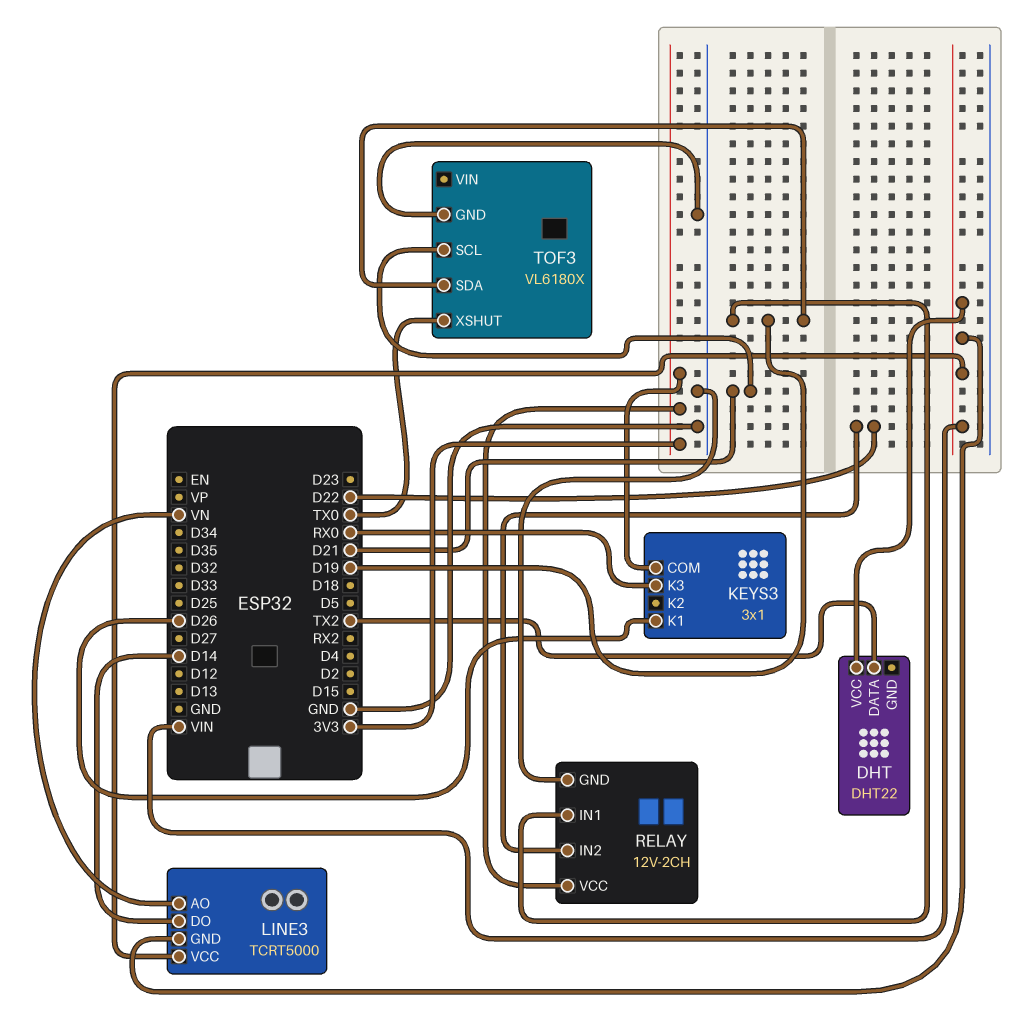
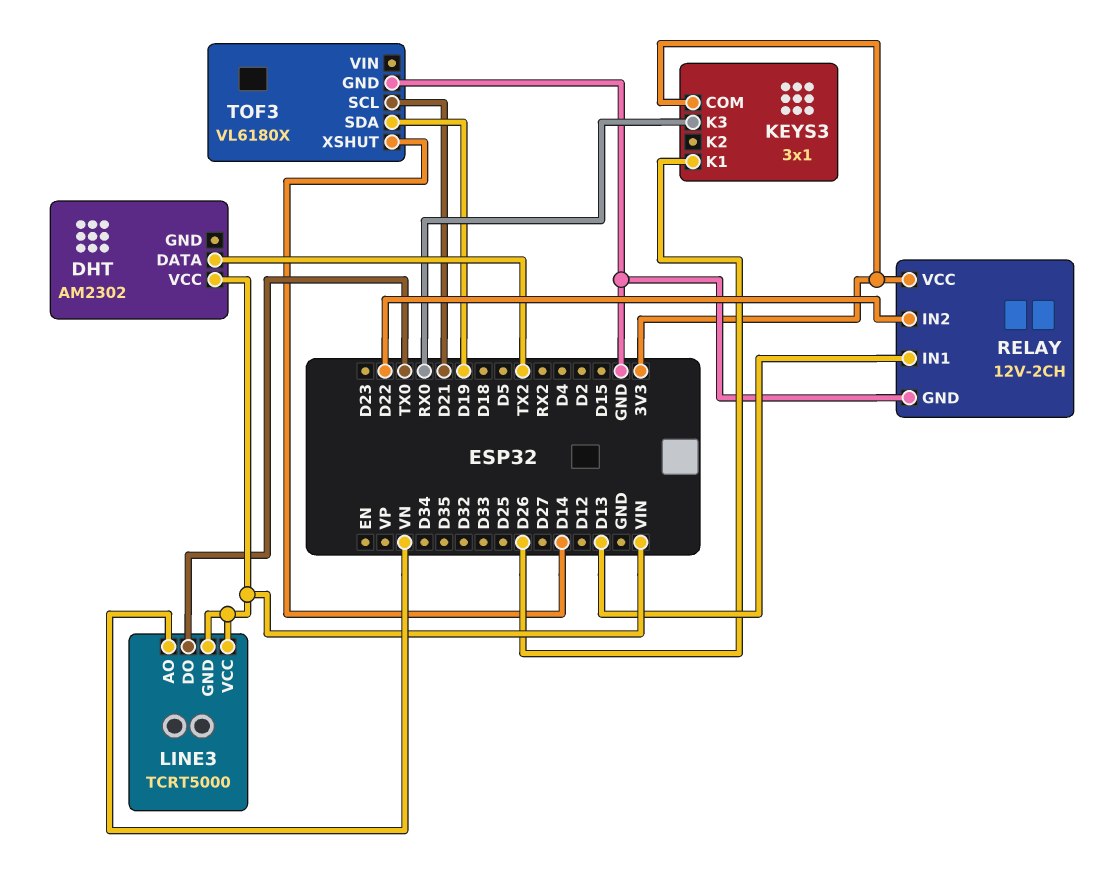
DHT: DHT22 -> AM2302
LINE3 pin DO: D14 -> TX0
RELAY pin IN1: D19 -> D13
TOF3 pin XSHUT: TX0 -> D14

